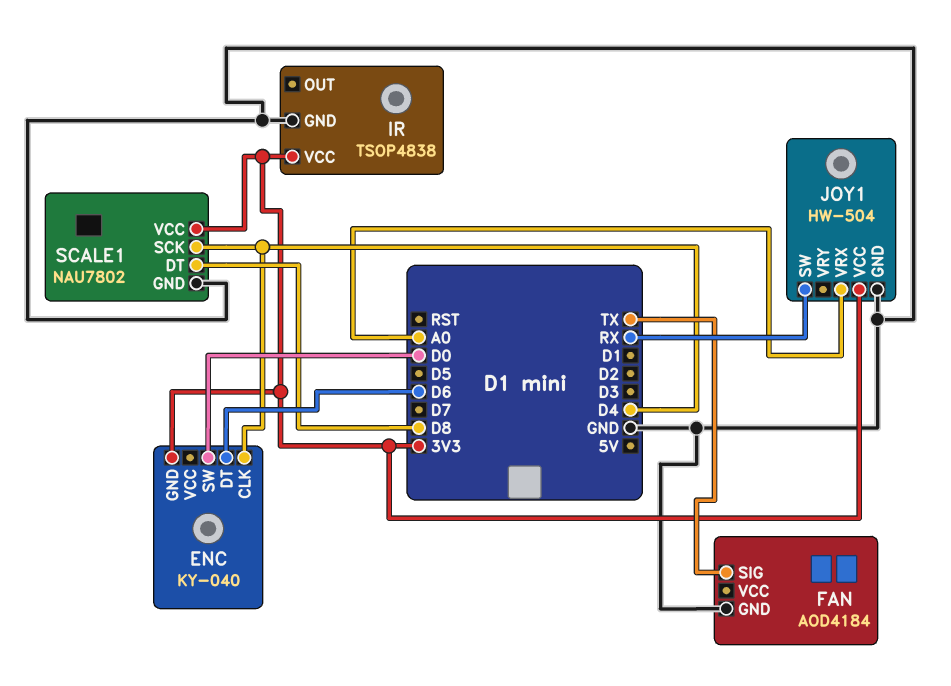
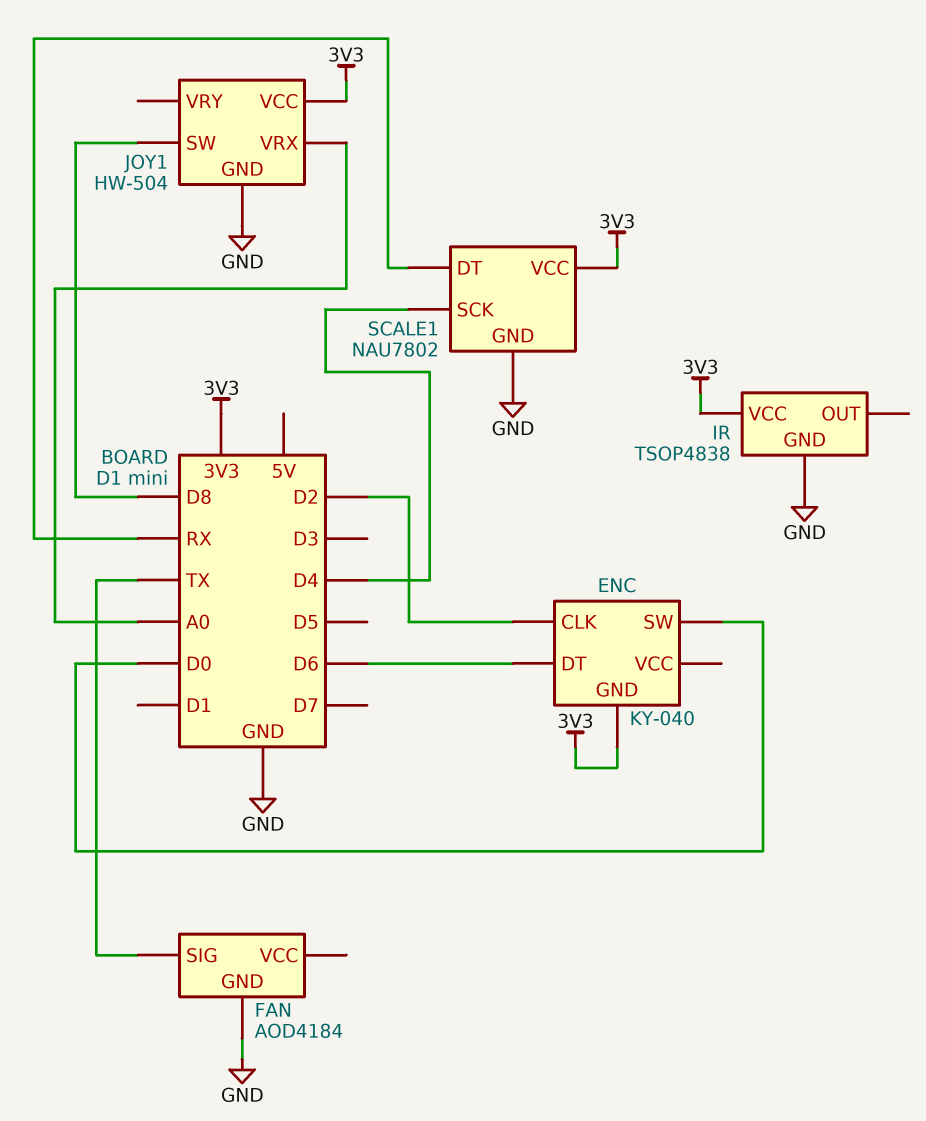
ENC pin CLK: D4 -> D2
JOY1 pin SW: RX -> D8
SCALE1 pin DT: D8 -> RX

